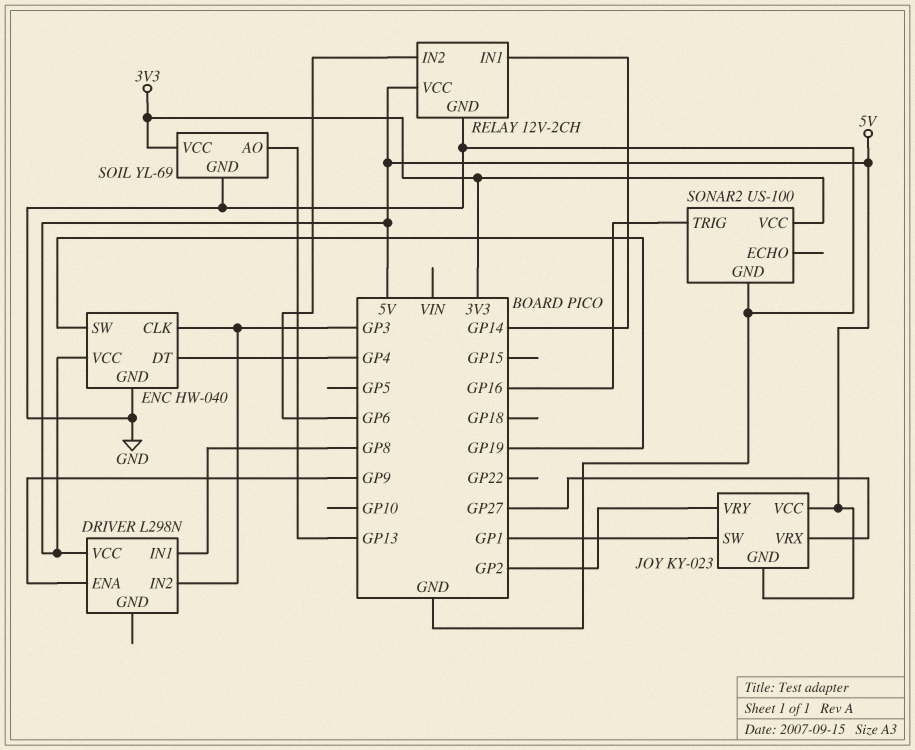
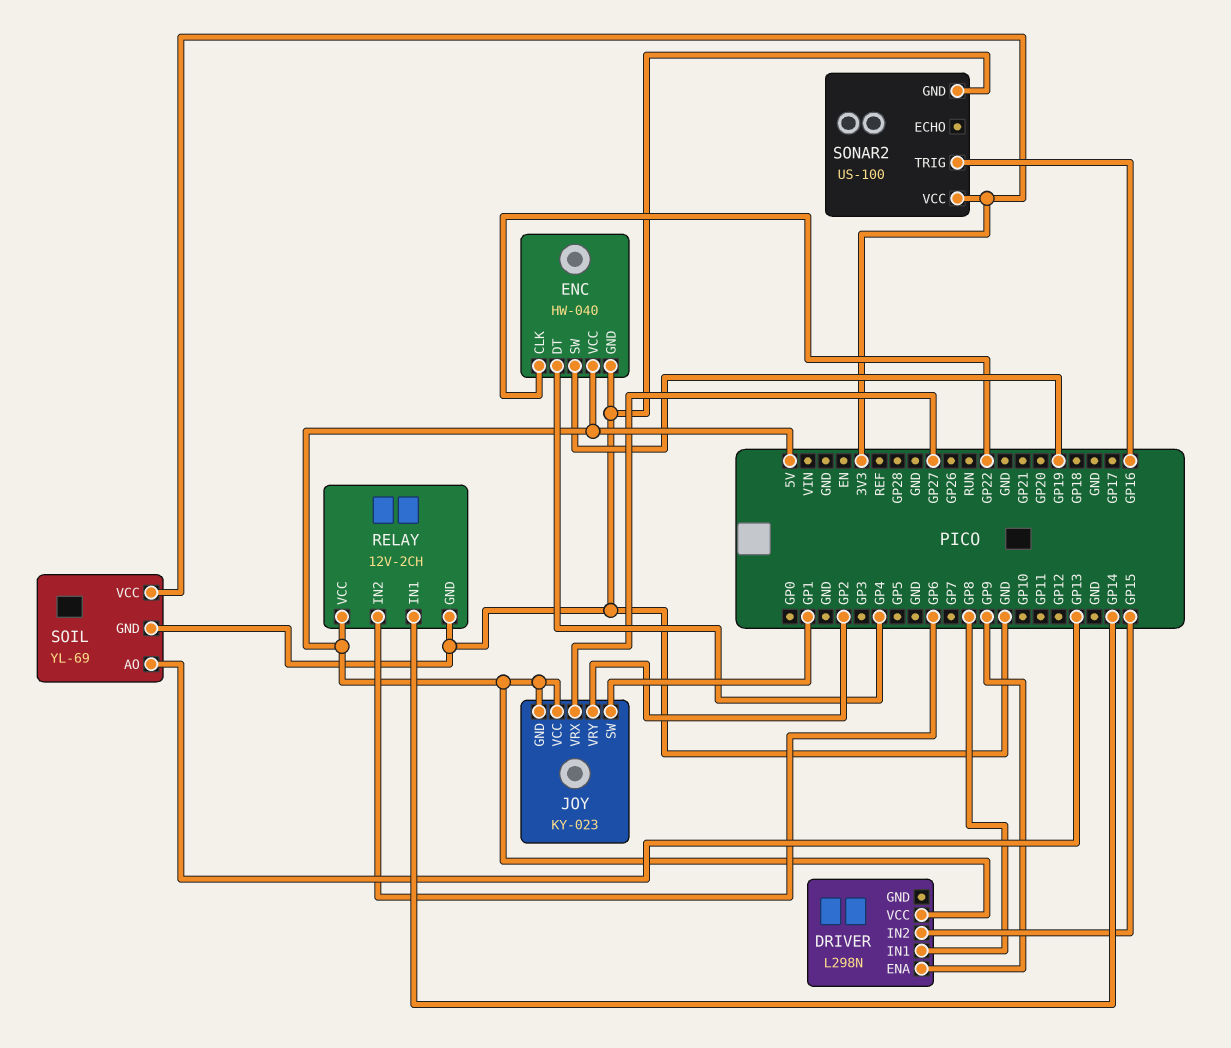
DRIVER pin IN2: GP3 -> GP15
ENC pin CLK: GP3 -> GP22

